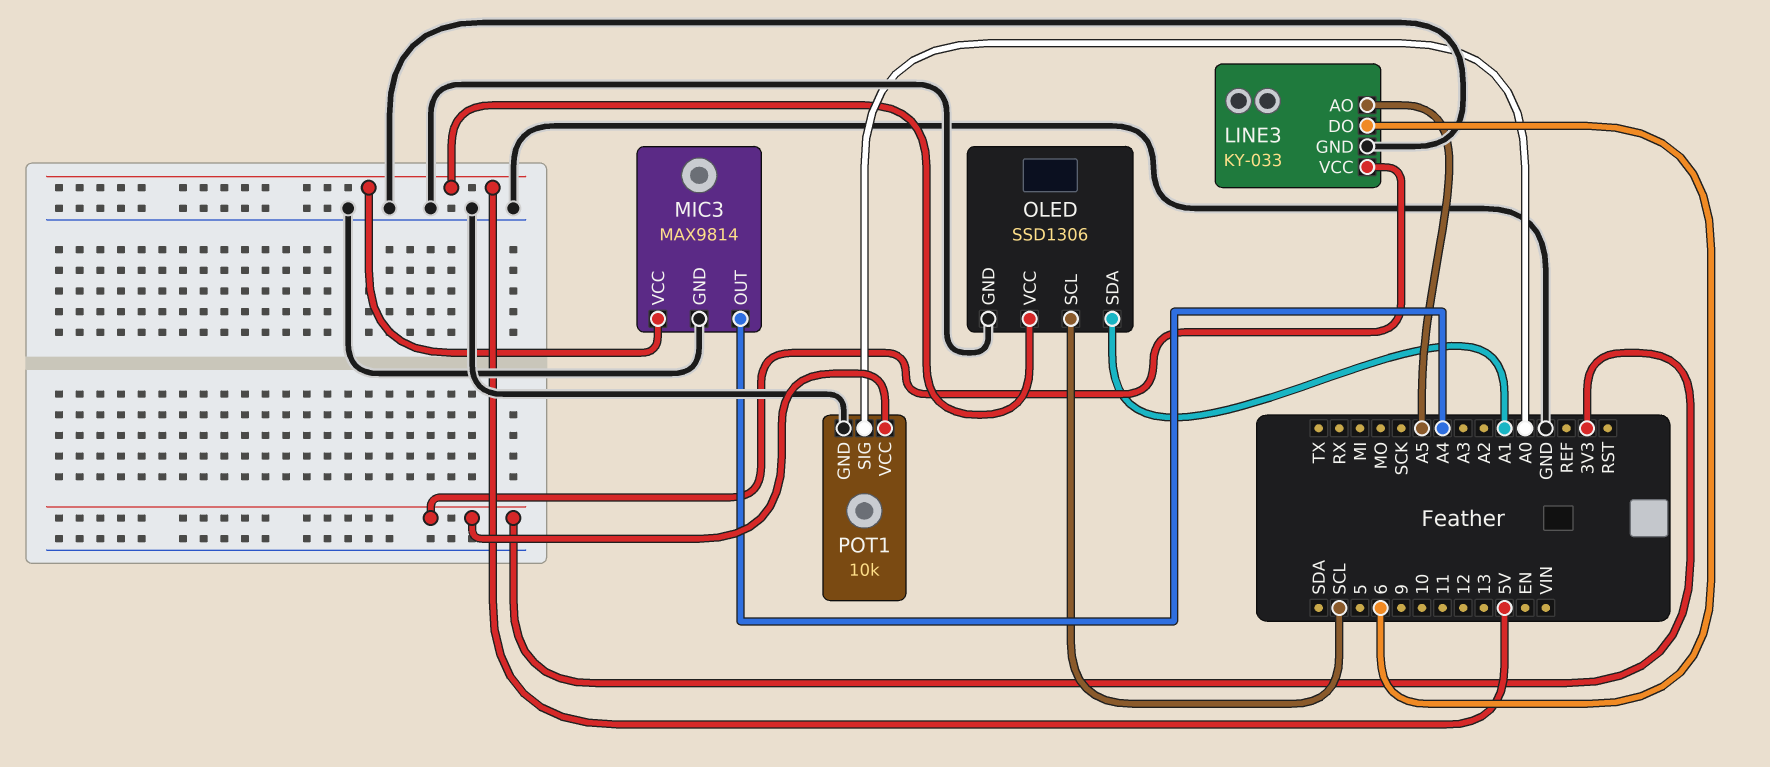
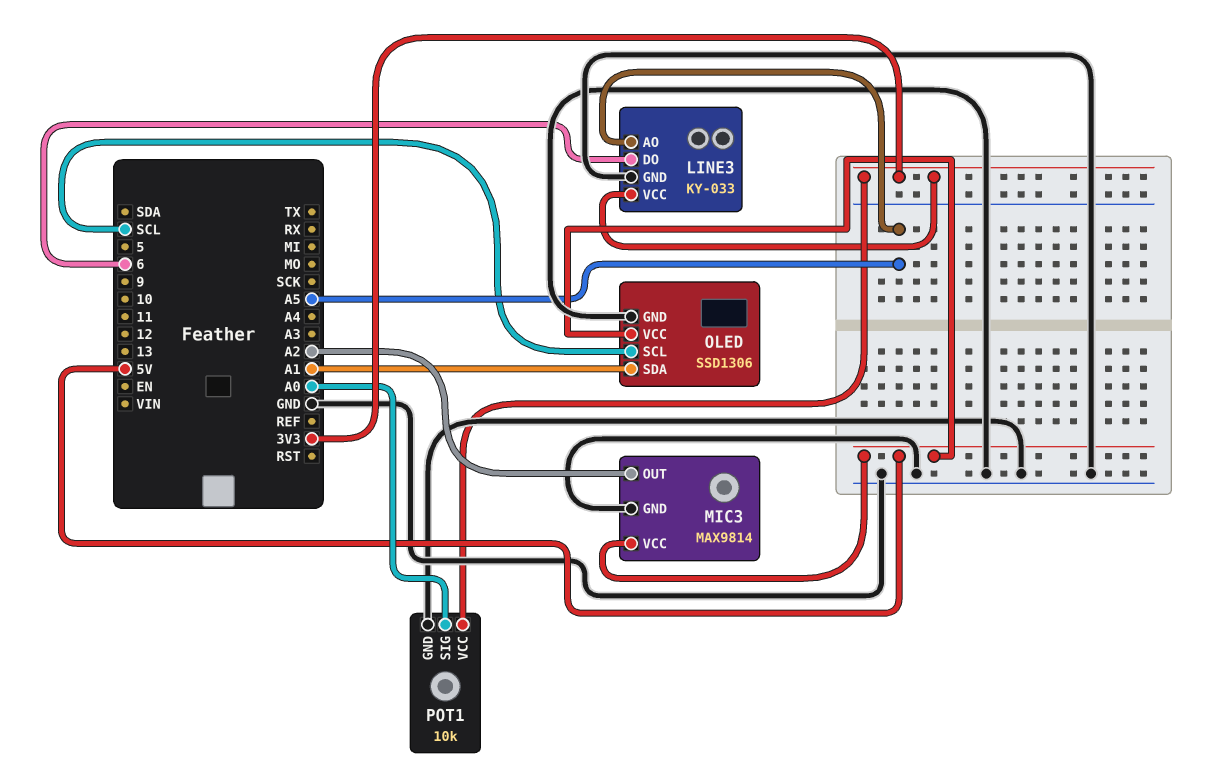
MIC3 pin OUT: A4 -> A2

